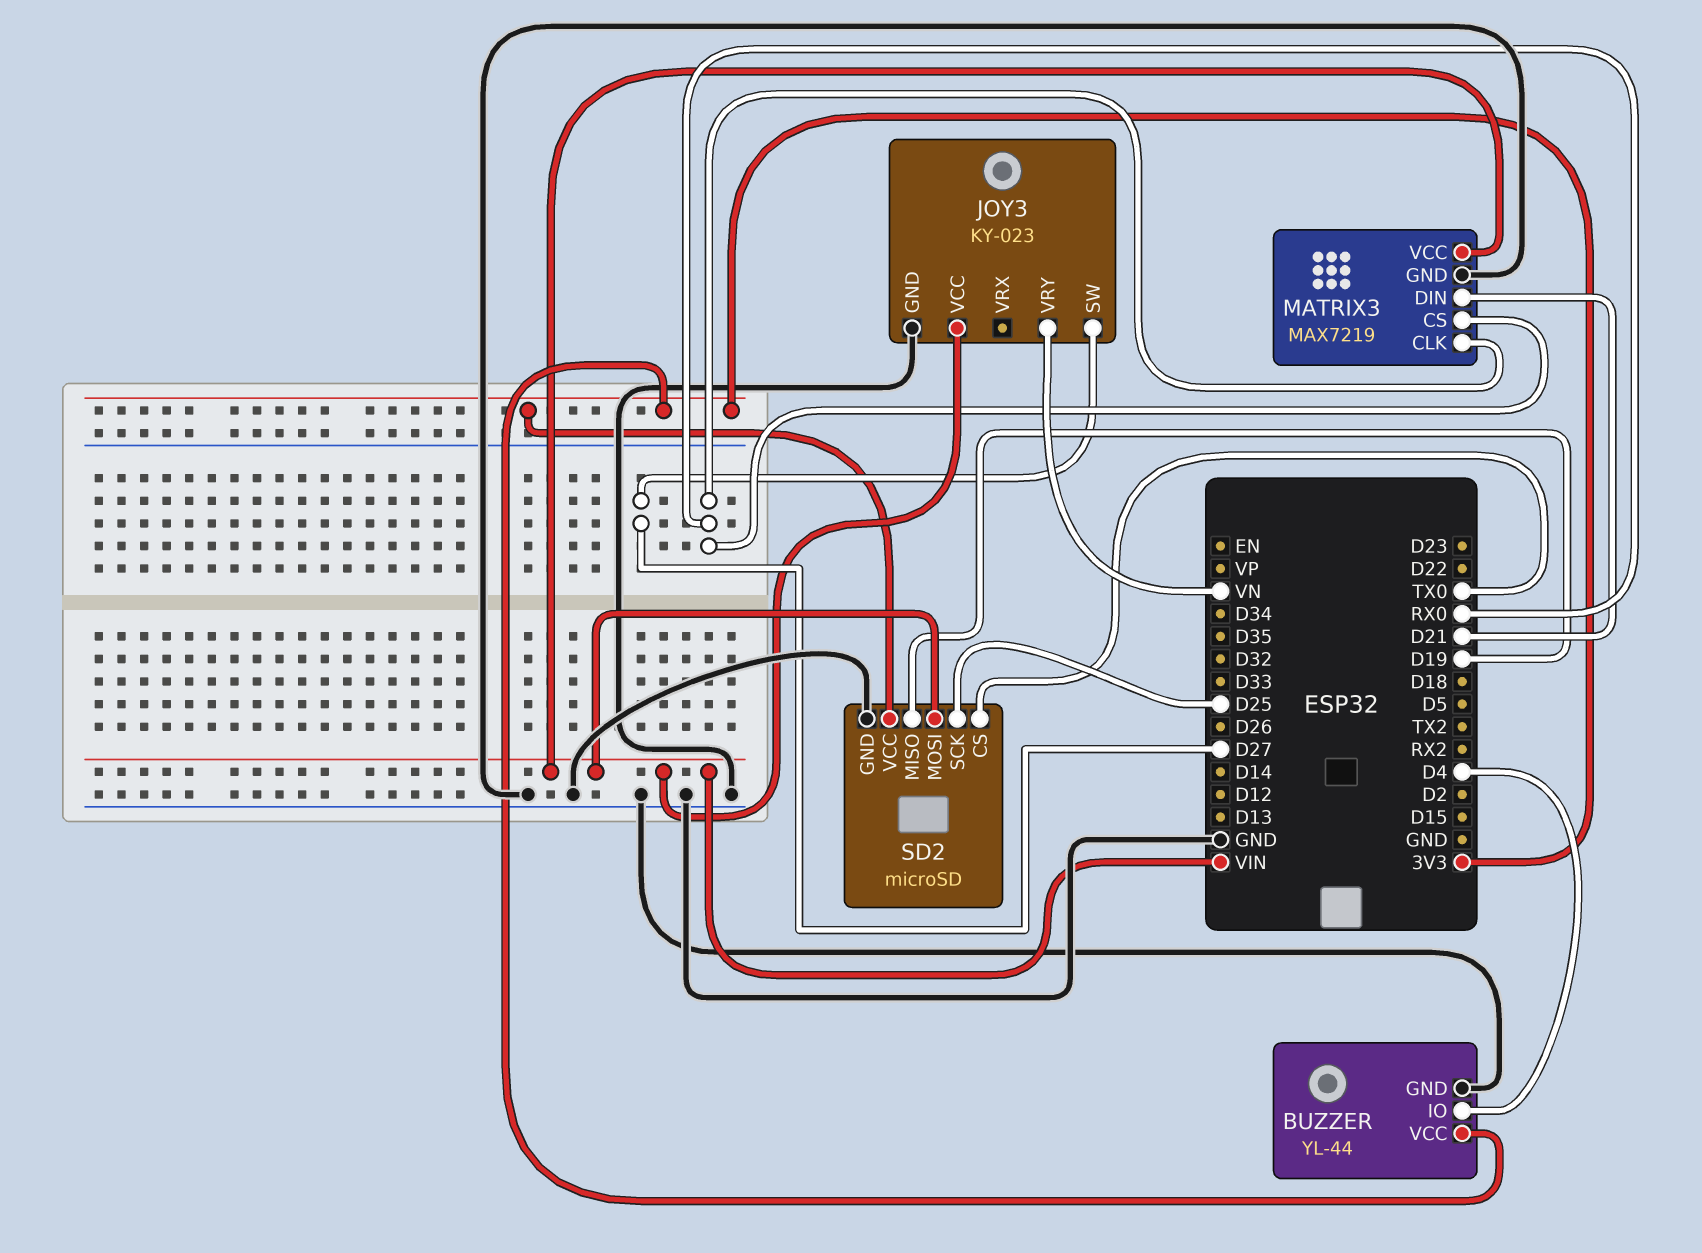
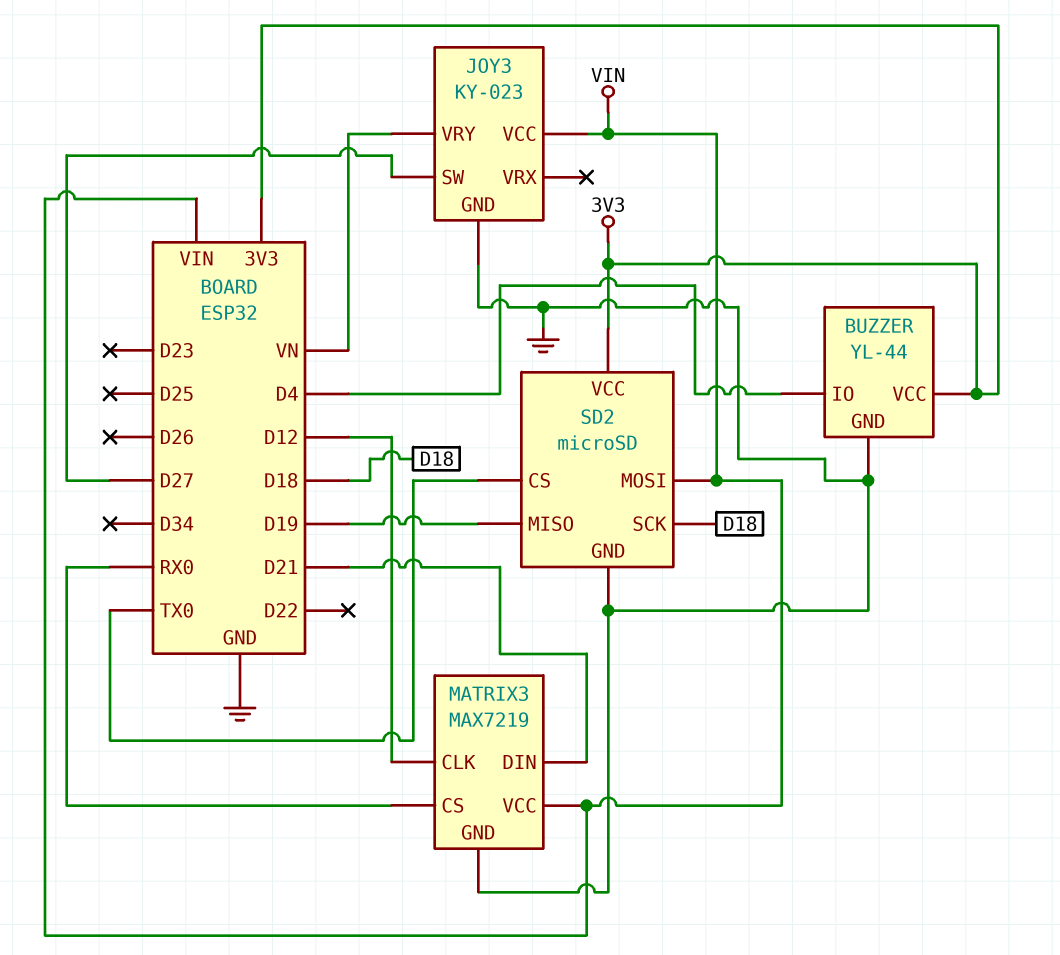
MATRIX3 pin CLK: RX0 -> D12
SD2 pin SCK: D25 -> D18

